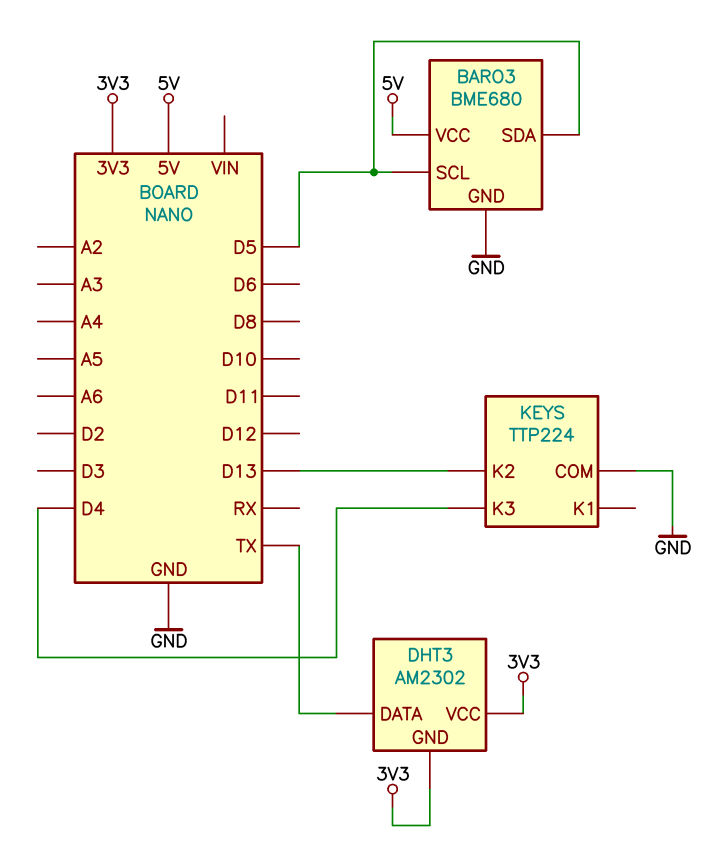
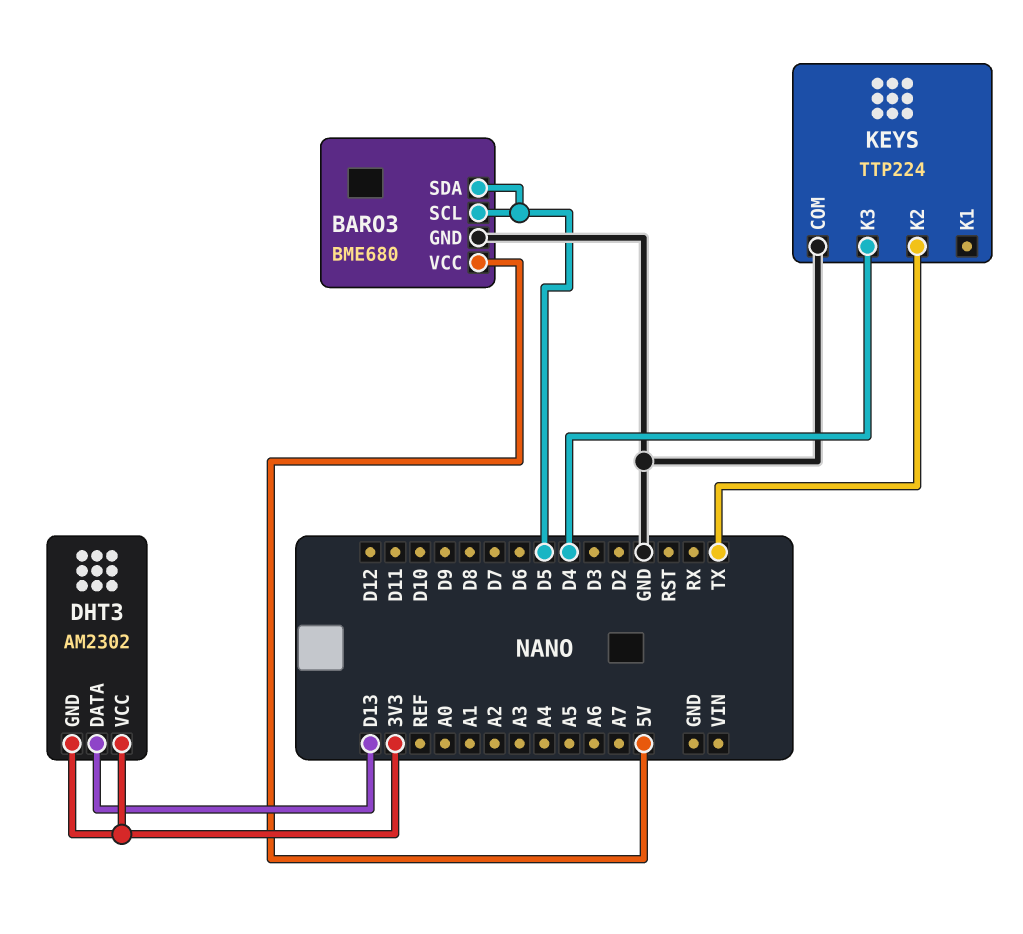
DHT3 pin DATA: TX -> D13
KEYS pin K2: D13 -> TX

